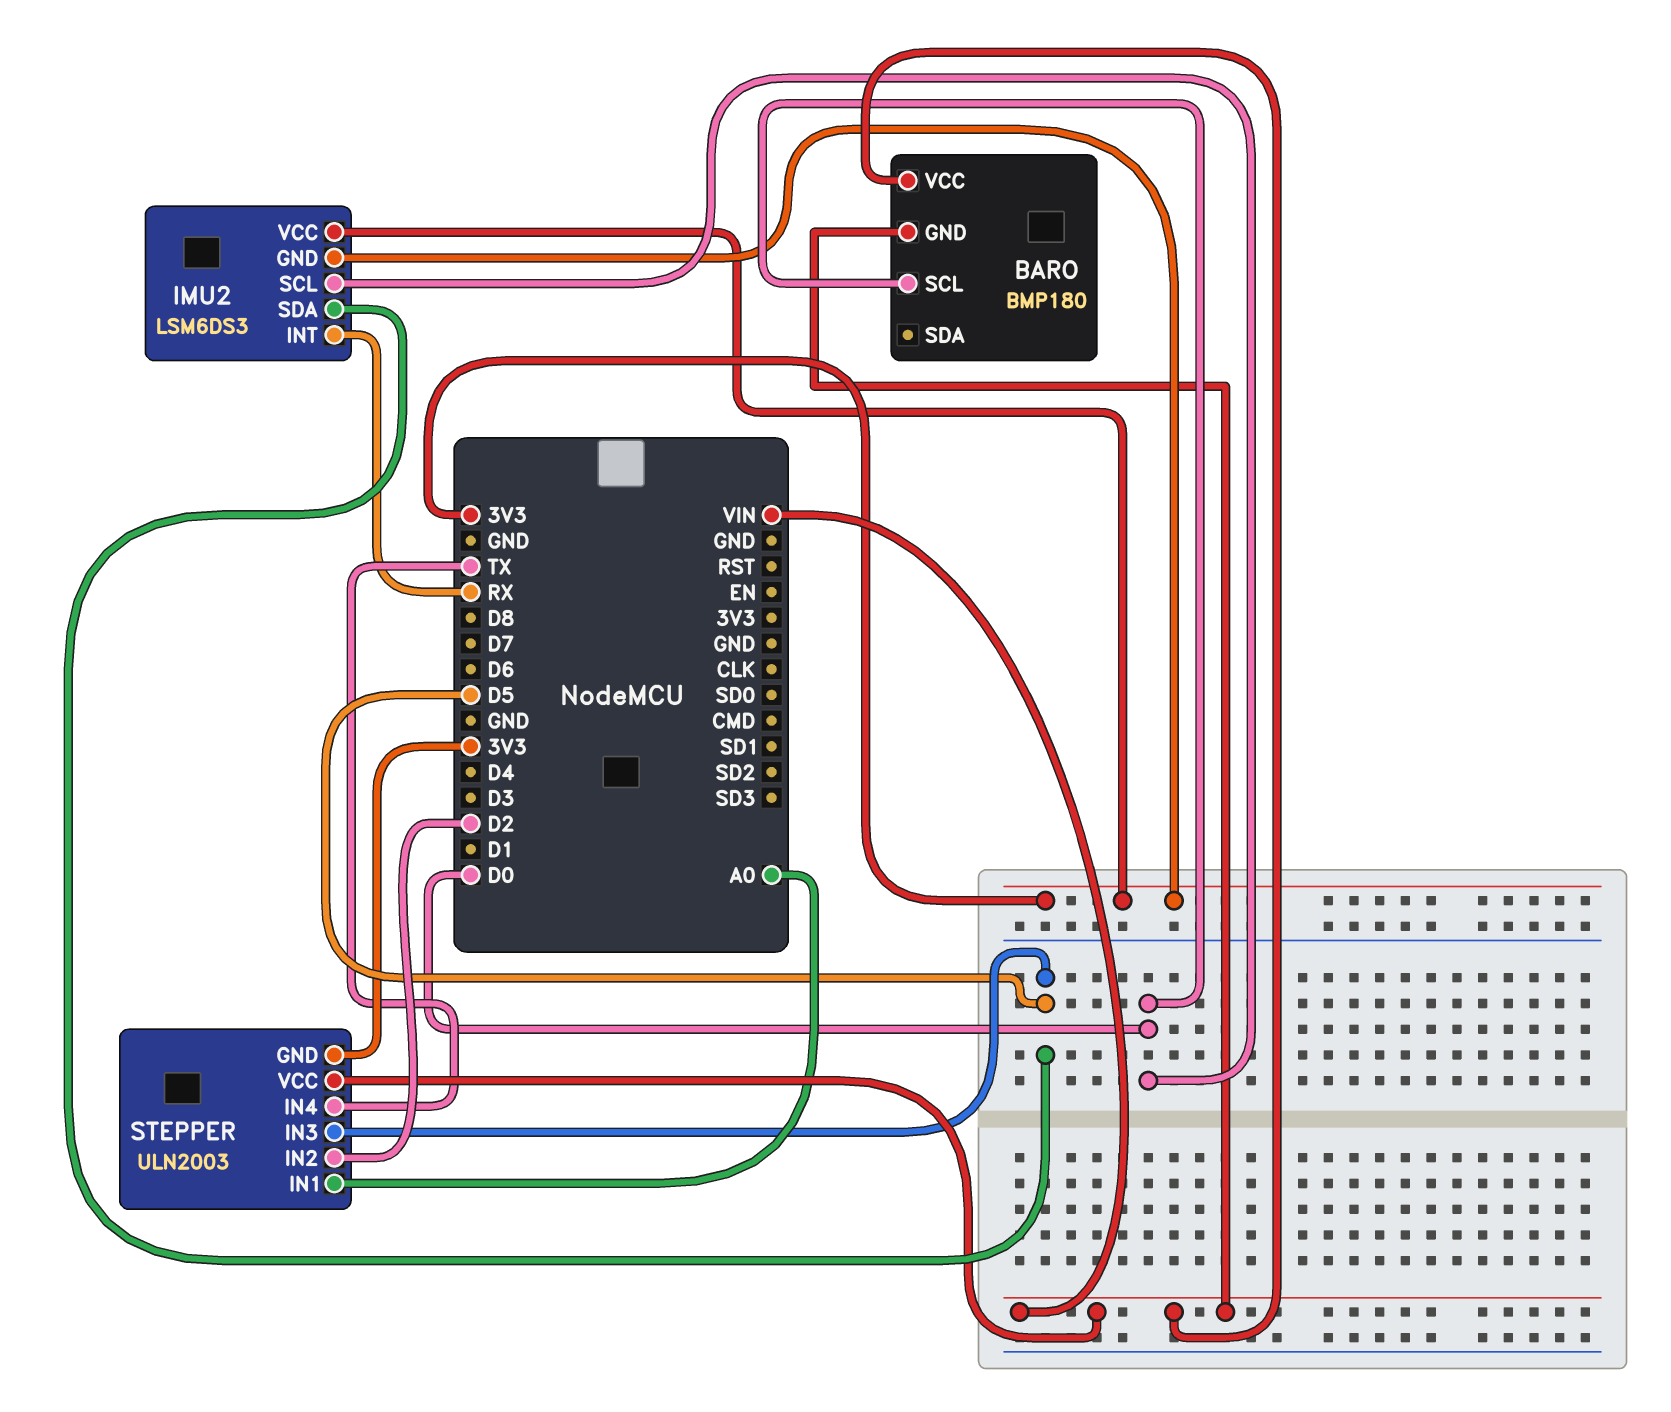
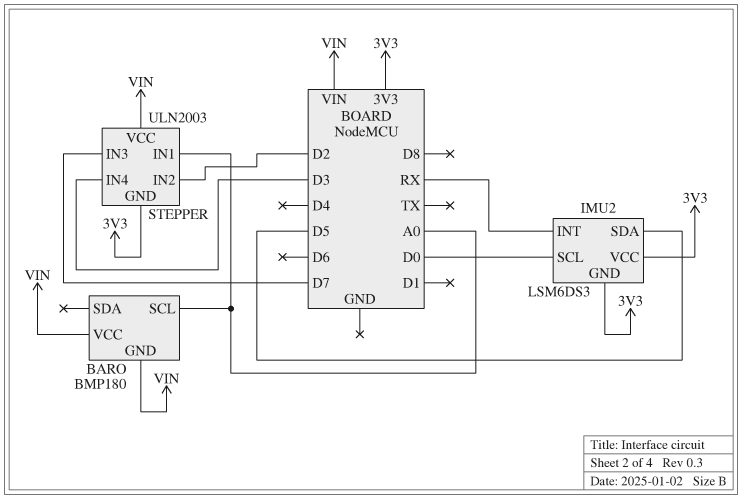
BARO pin SCL: D0 -> A0
STEPPER pin IN3: D5 -> D7
STEPPER pin IN4: TX -> D3

